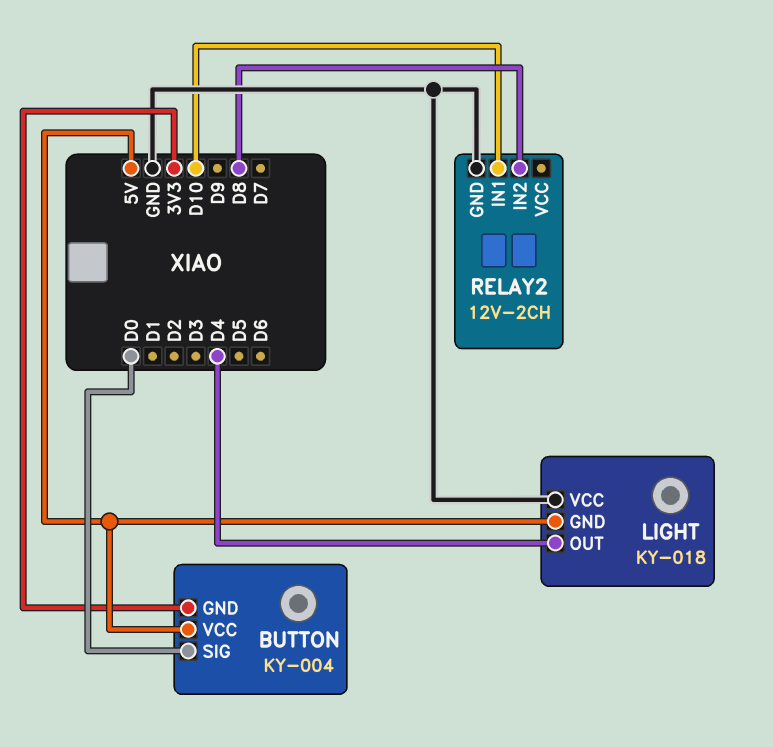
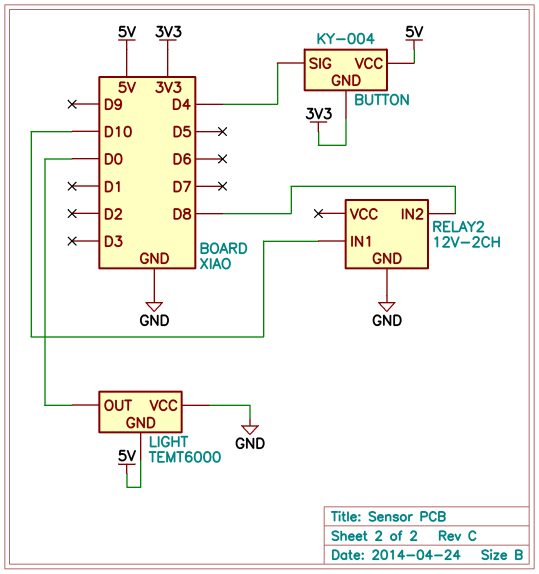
BUTTON pin SIG: D0 -> D4
LIGHT: KY-018 -> TEMT6000
LIGHT pin OUT: D4 -> D0

